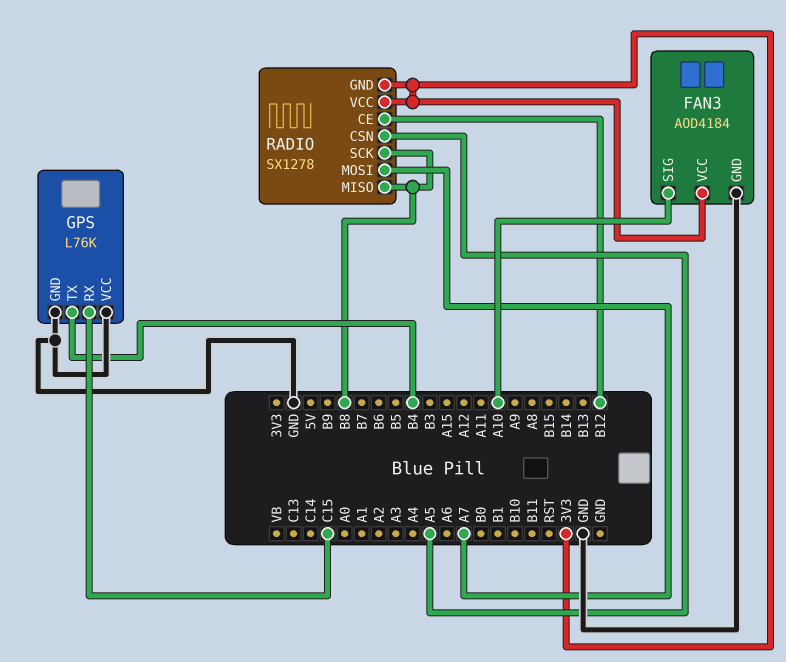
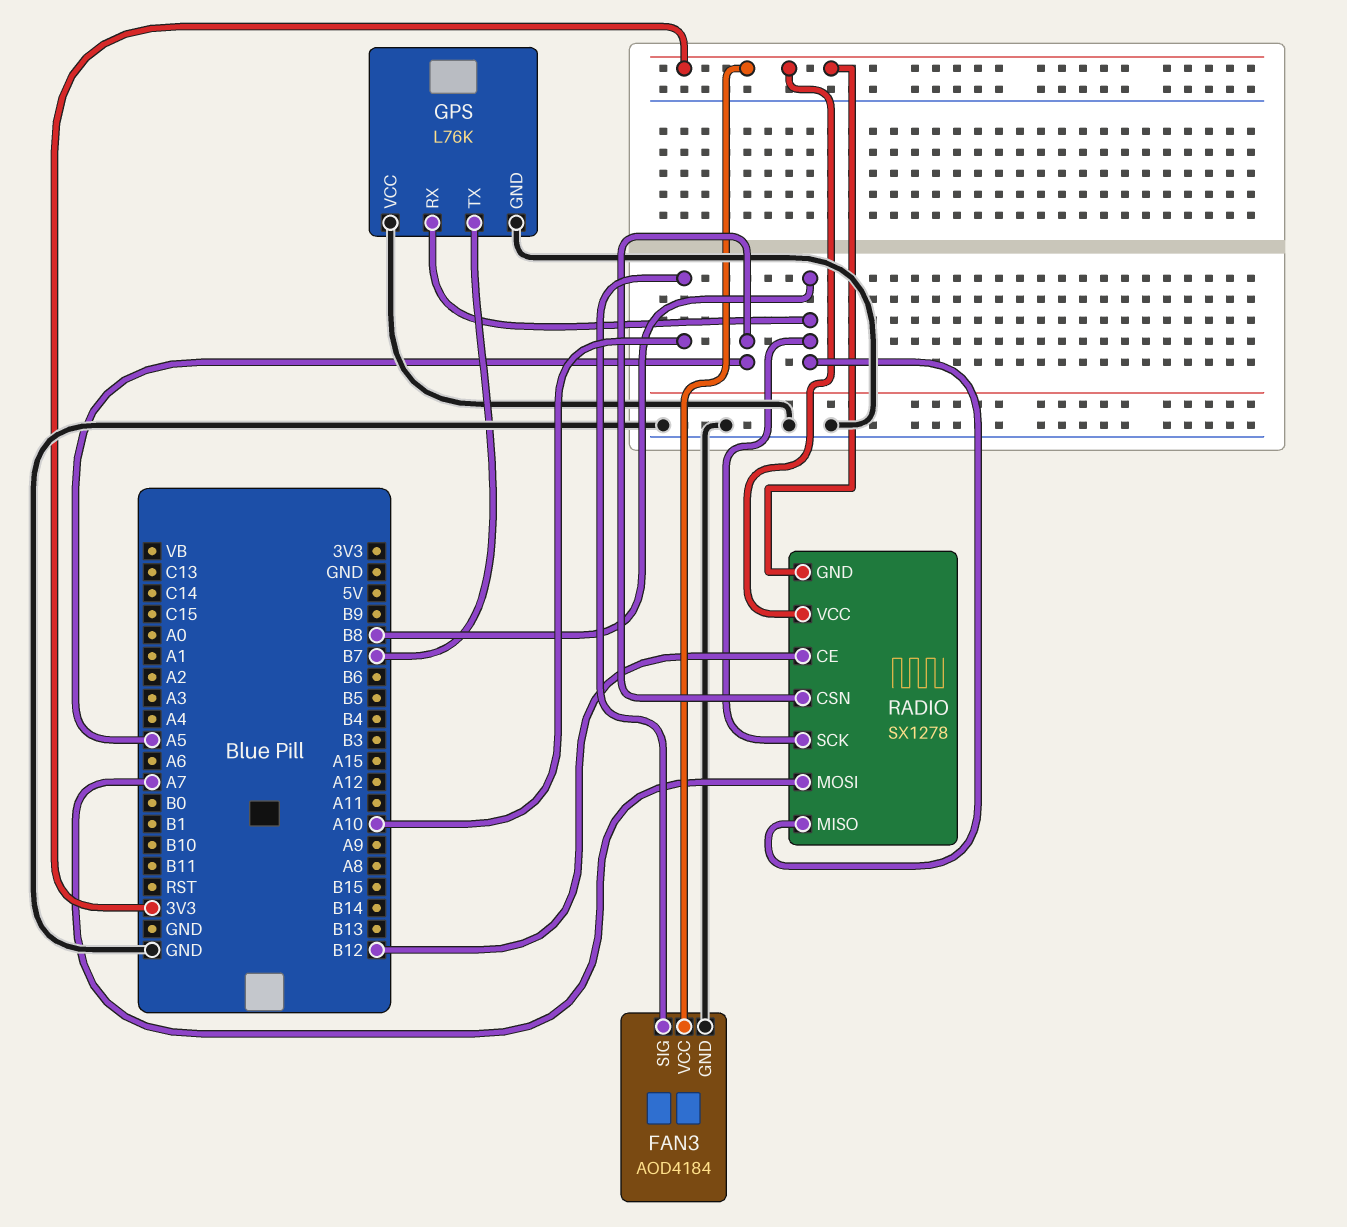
GPS pin RX: C15 -> B8
GPS pin TX: B4 -> B7

